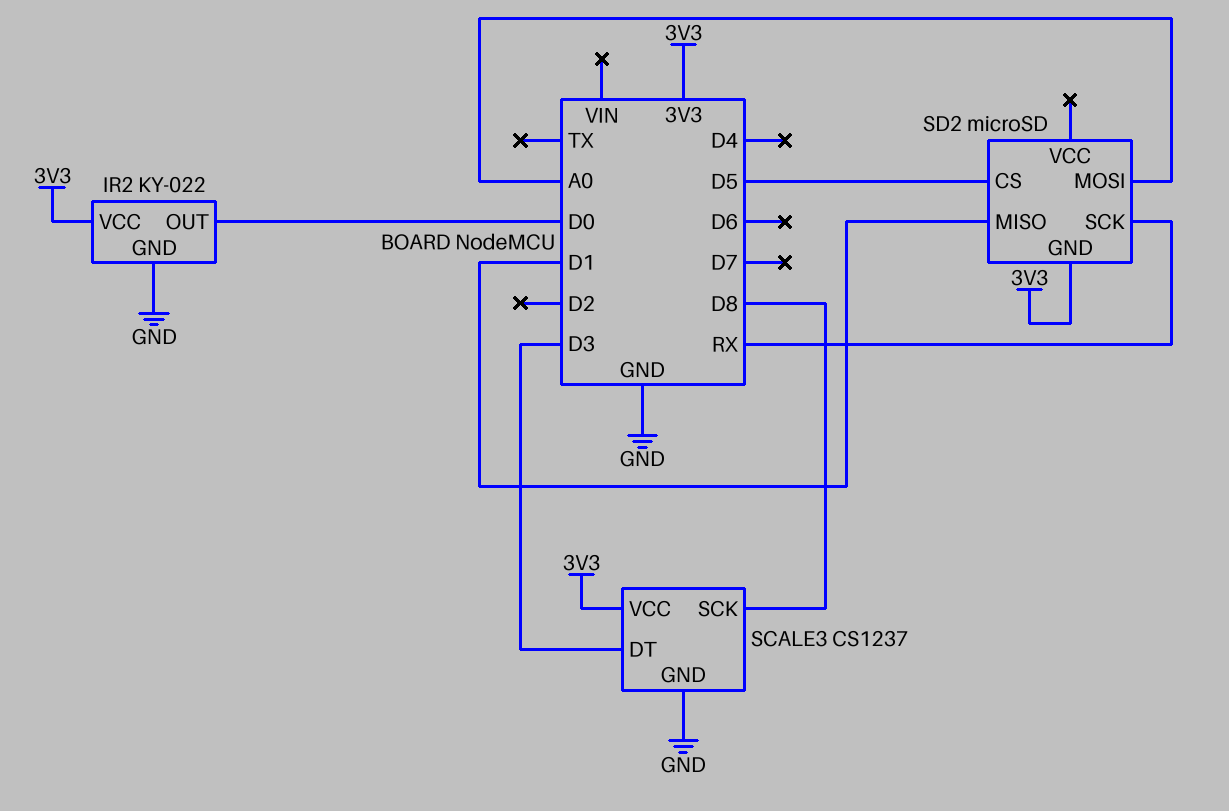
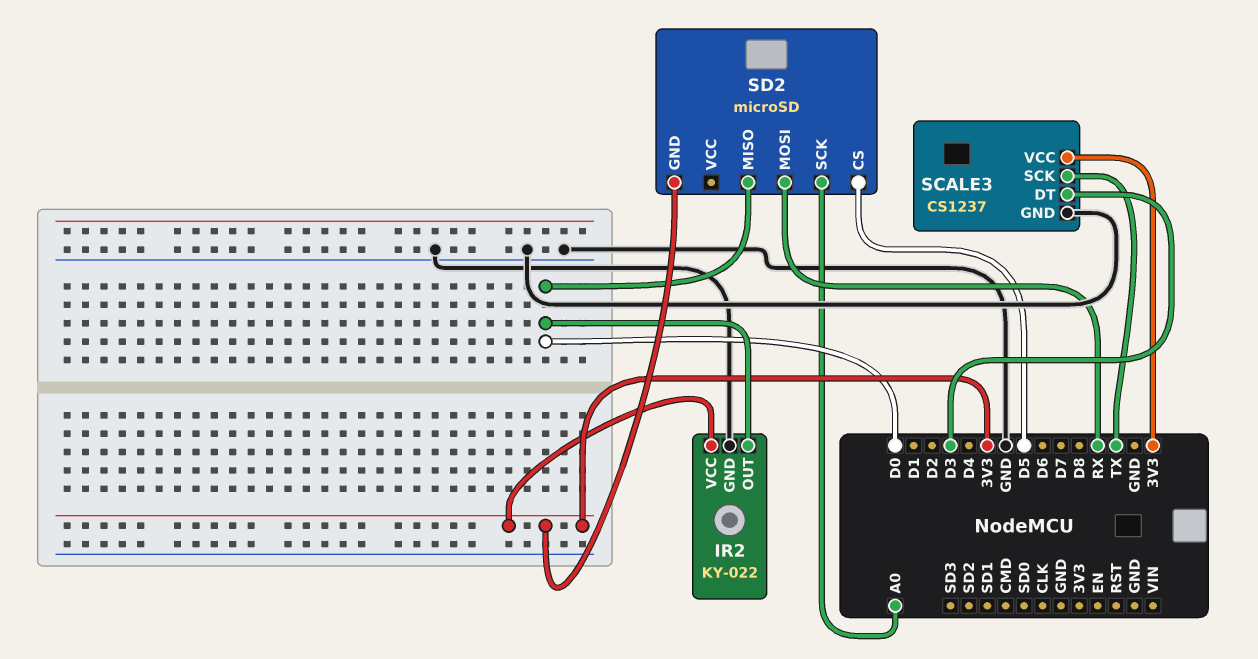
SCALE3 pin SCK: D8 -> TX
SD2 pin MISO: D1 -> D0
SD2 pin MOSI: A0 -> RX
SD2 pin SCK: RX -> A0

